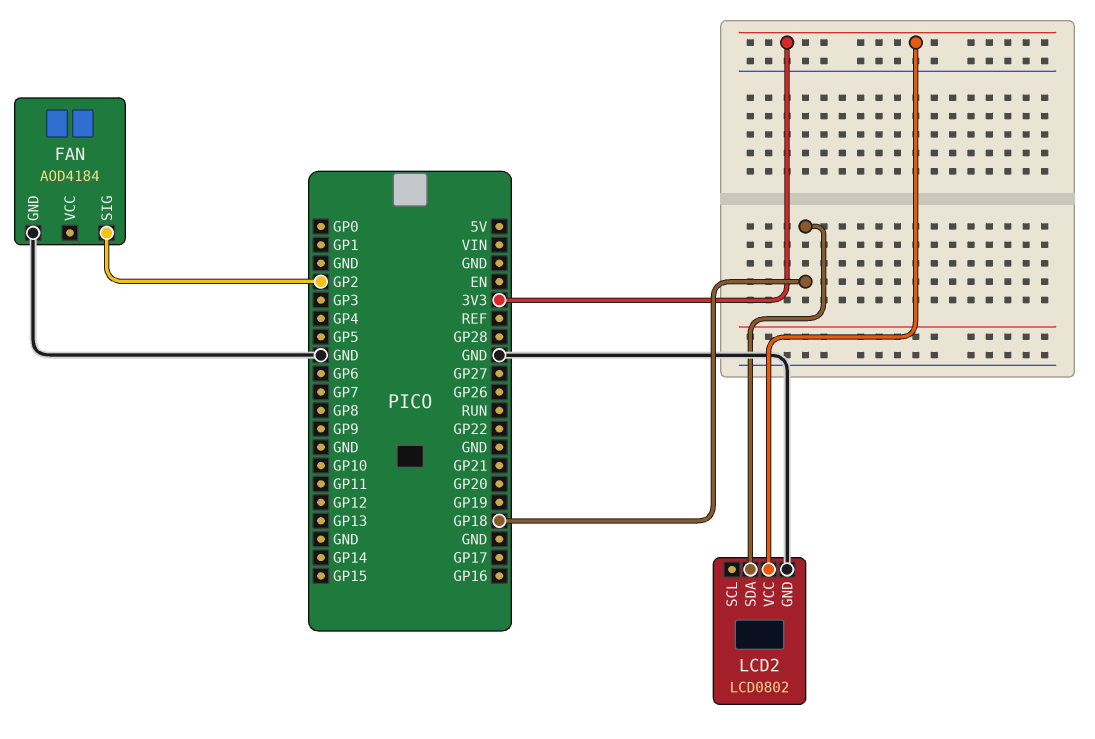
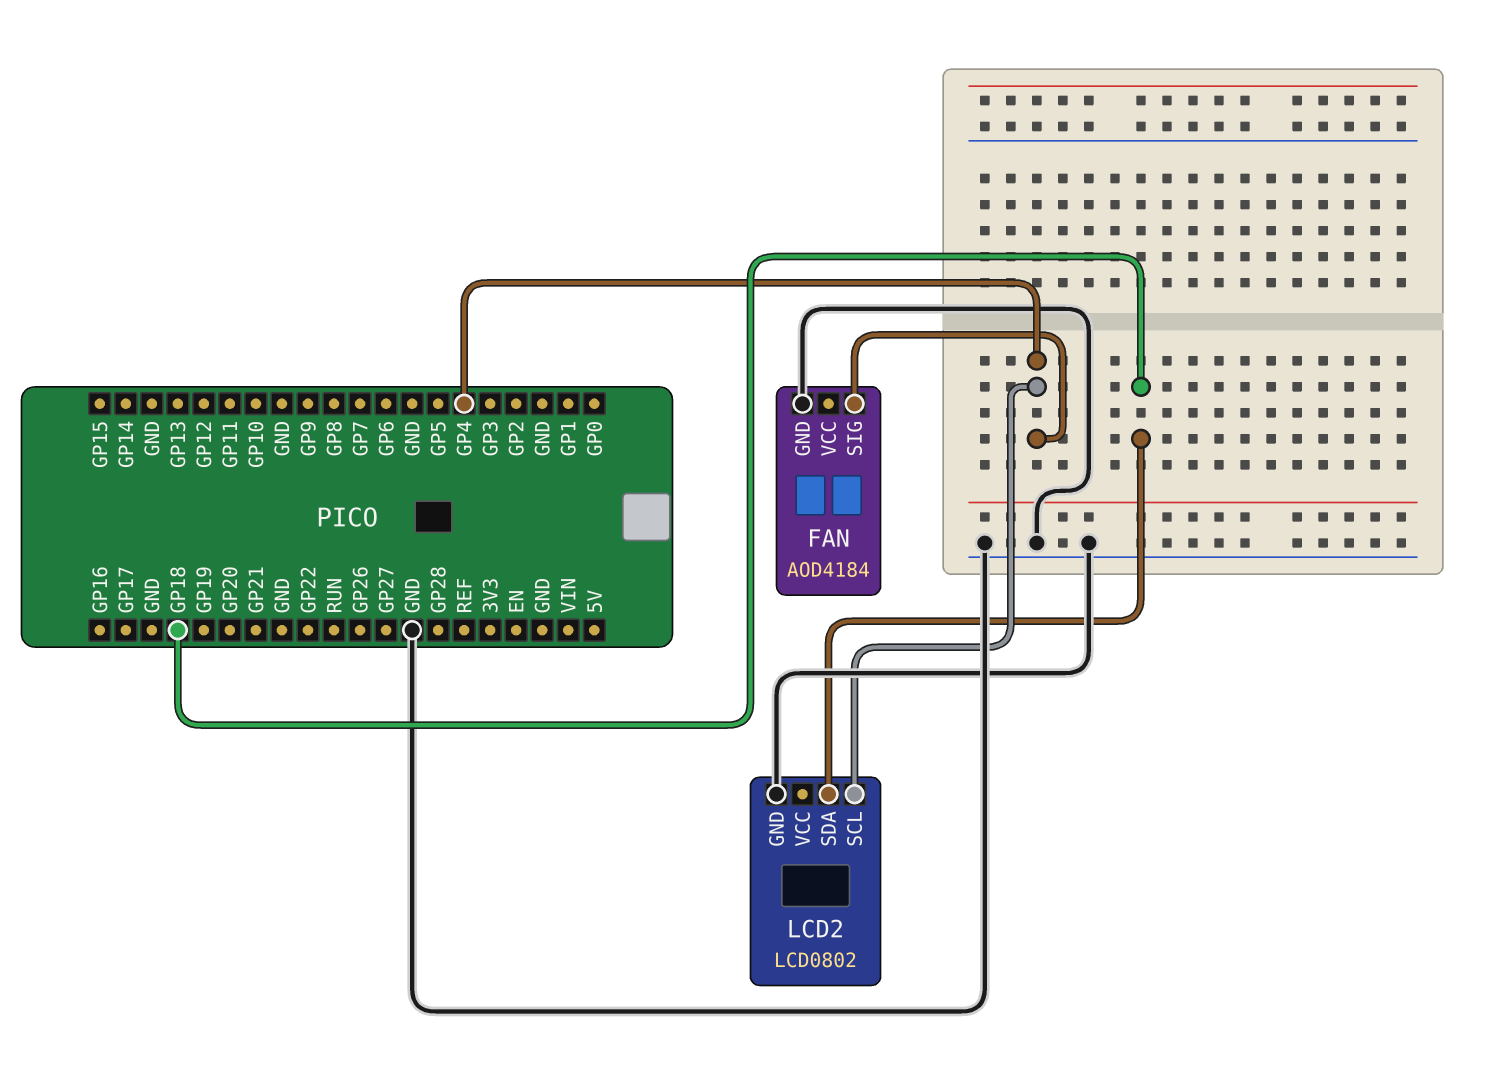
FAN pin SIG: GP2 -> GP4
LCD2 pin SCL: none -> GP4
LCD2 pin VCC: 3V3 -> none

